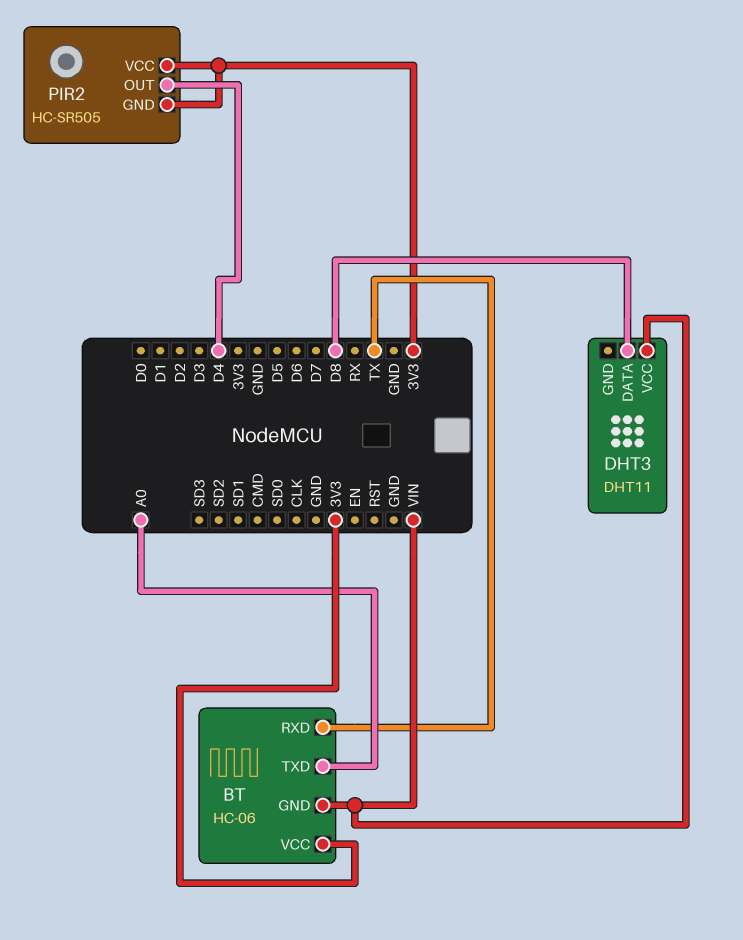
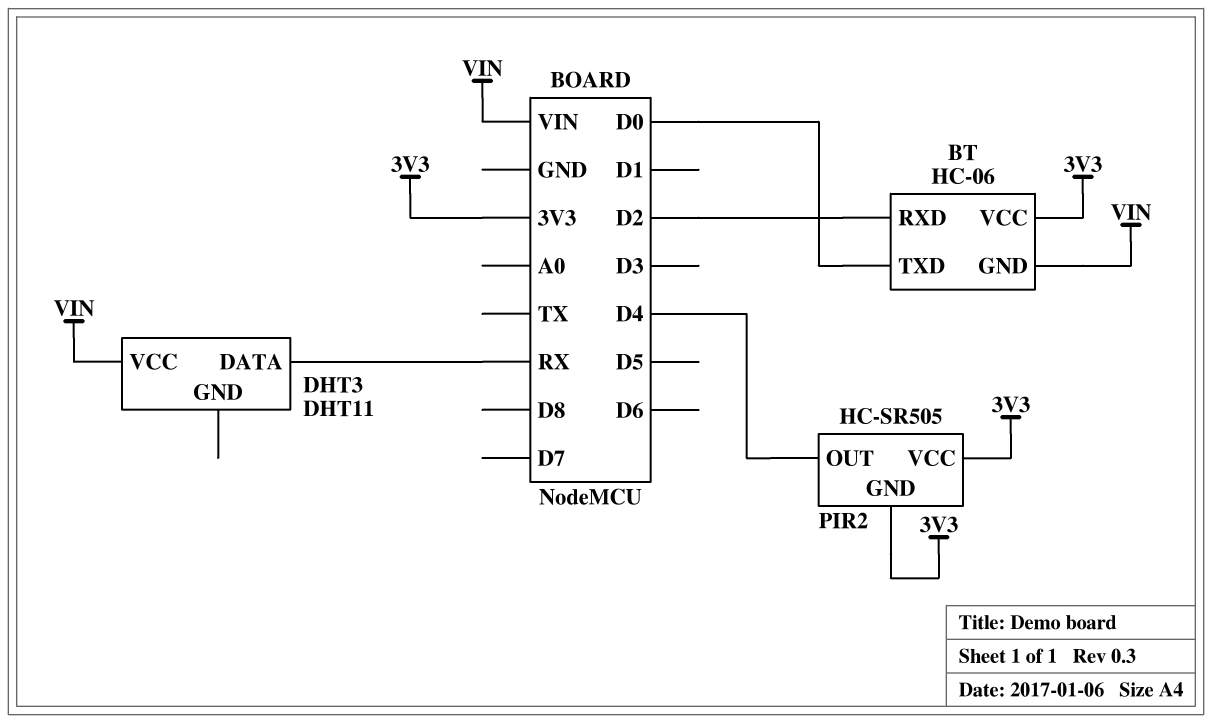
BT pin RXD: TX -> D2
BT pin TXD: A0 -> D0
DHT3 pin DATA: D8 -> RX

